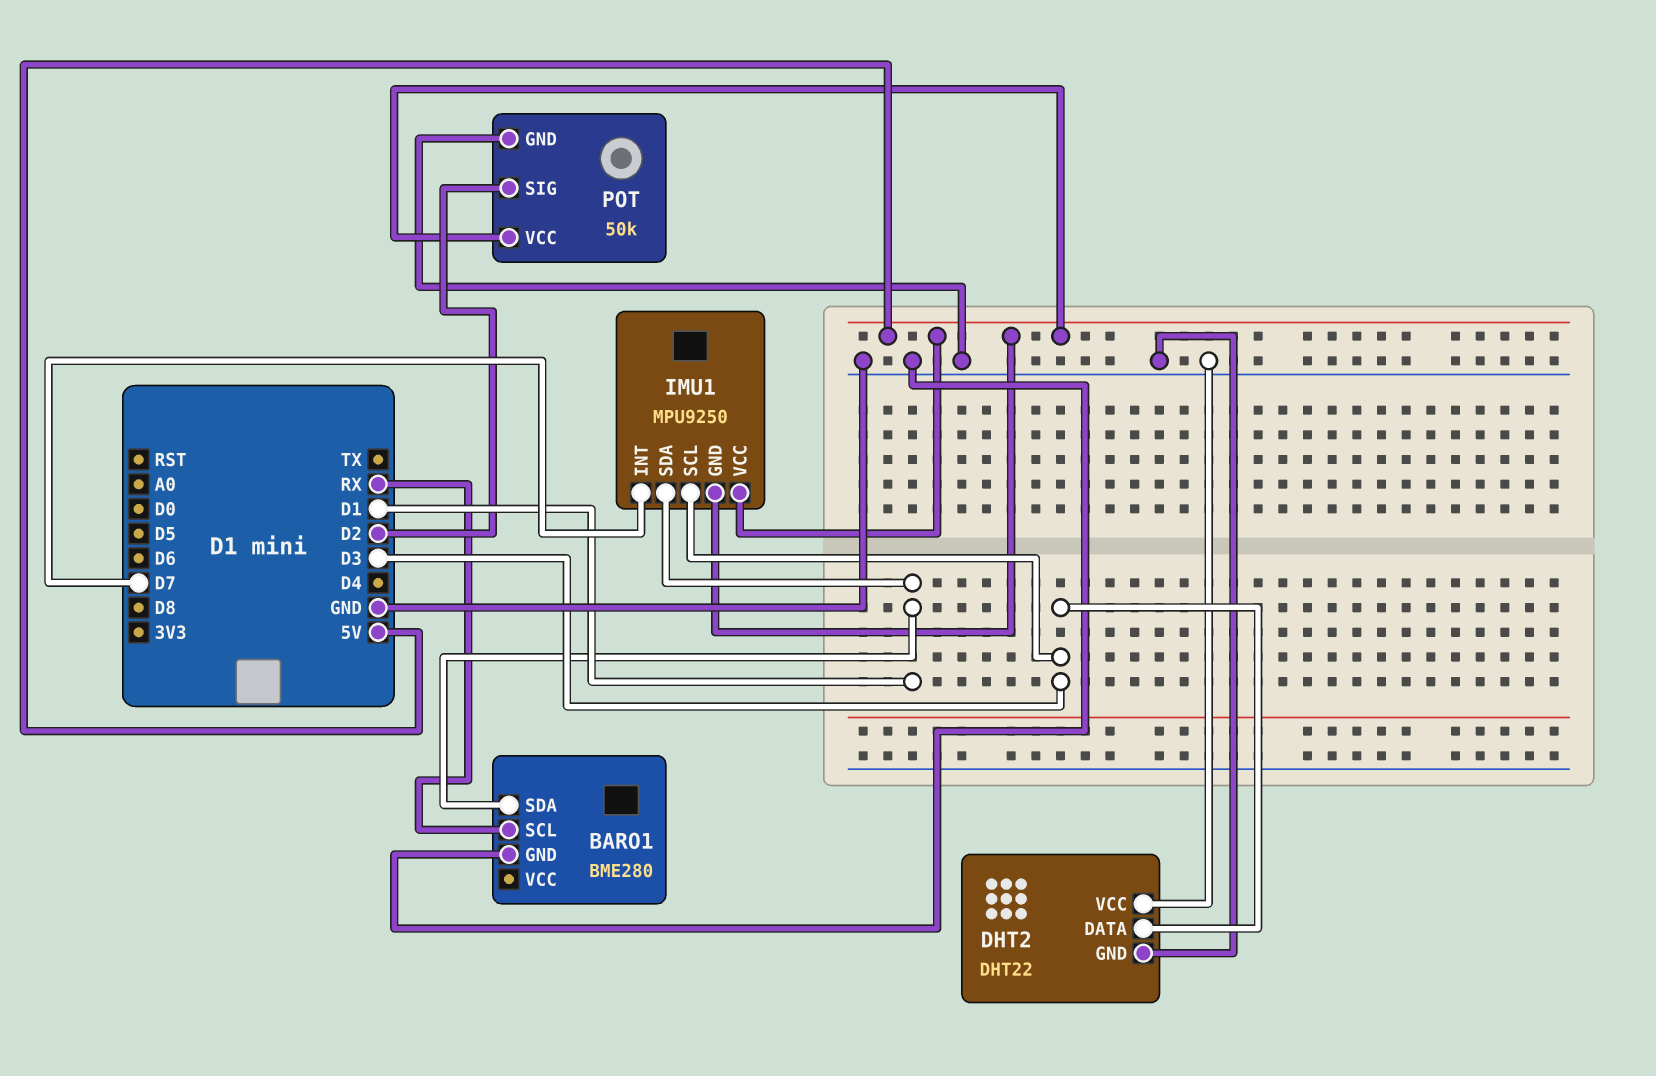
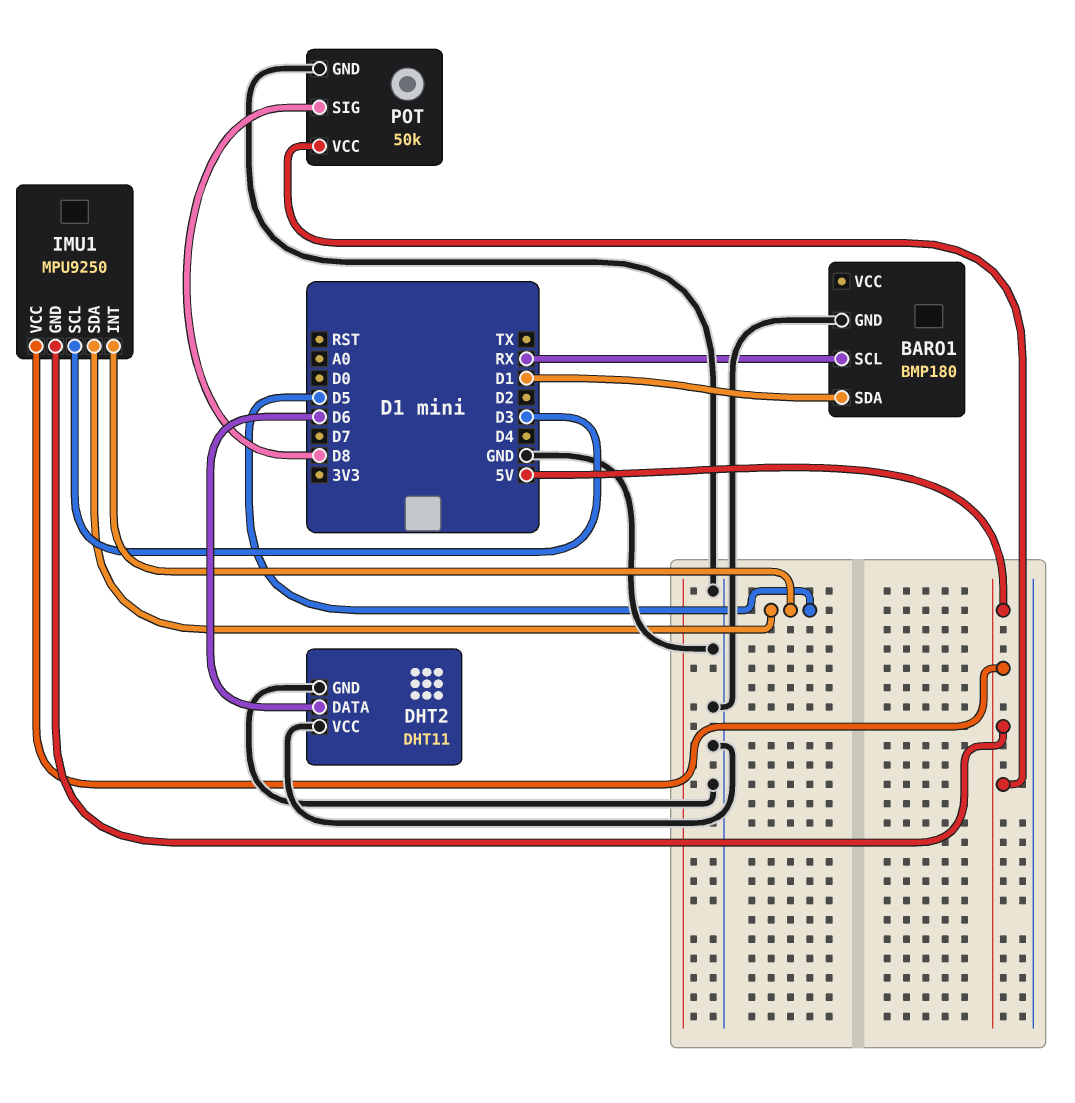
BARO1: BME280 -> BMP180
DHT2: DHT22 -> DHT11
DHT2 pin DATA: D3 -> D6
IMU1 pin INT: D7 -> D5
IMU1 pin SDA: D1 -> D5
POT pin SIG: D2 -> D8

